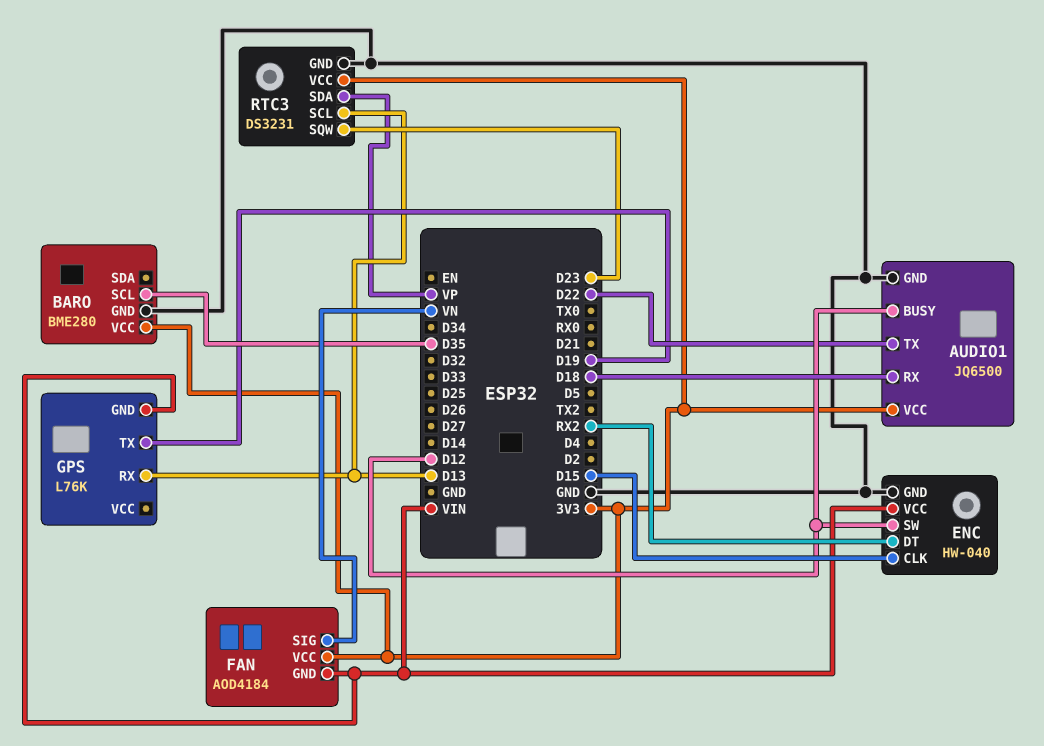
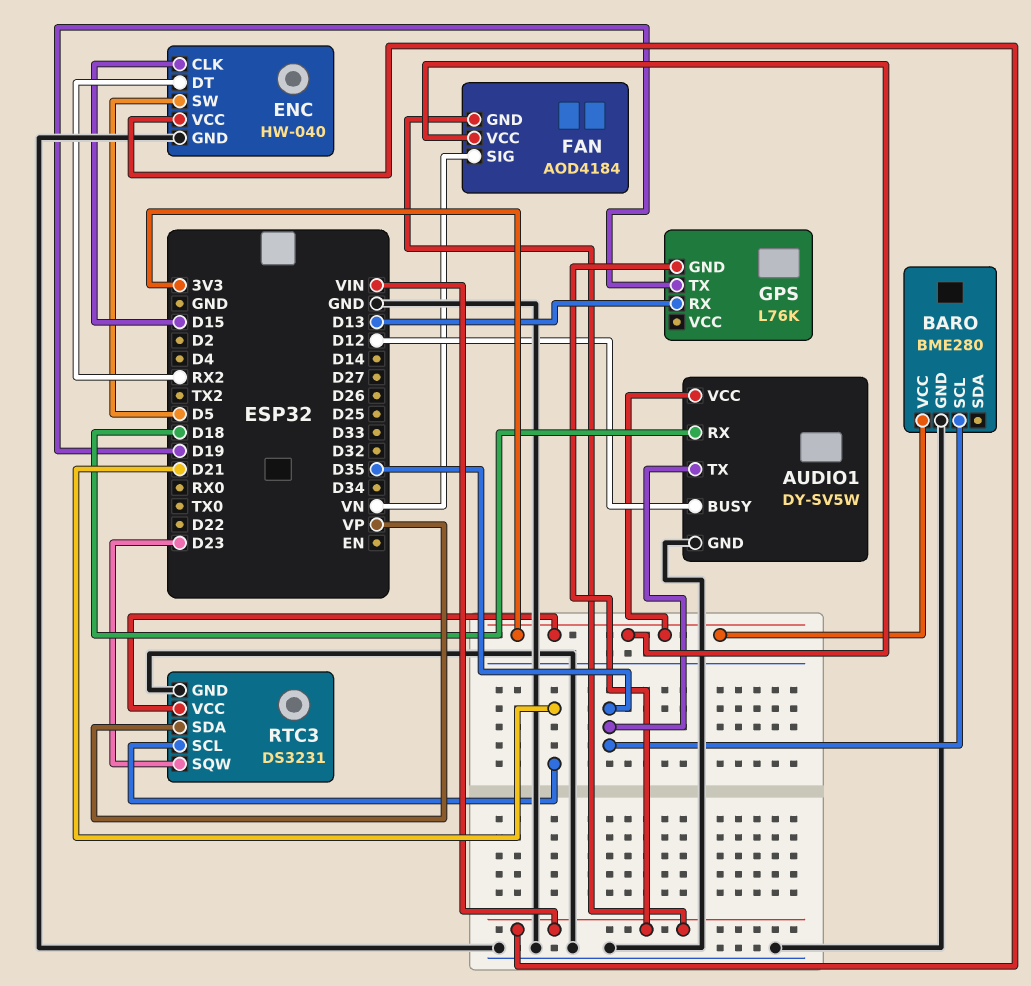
AUDIO1: JQ6500 -> DY-SV5W
AUDIO1 pin TX: D22 -> D35
ENC pin SW: D12 -> D5
RTC3 pin SCL: D13 -> D21

